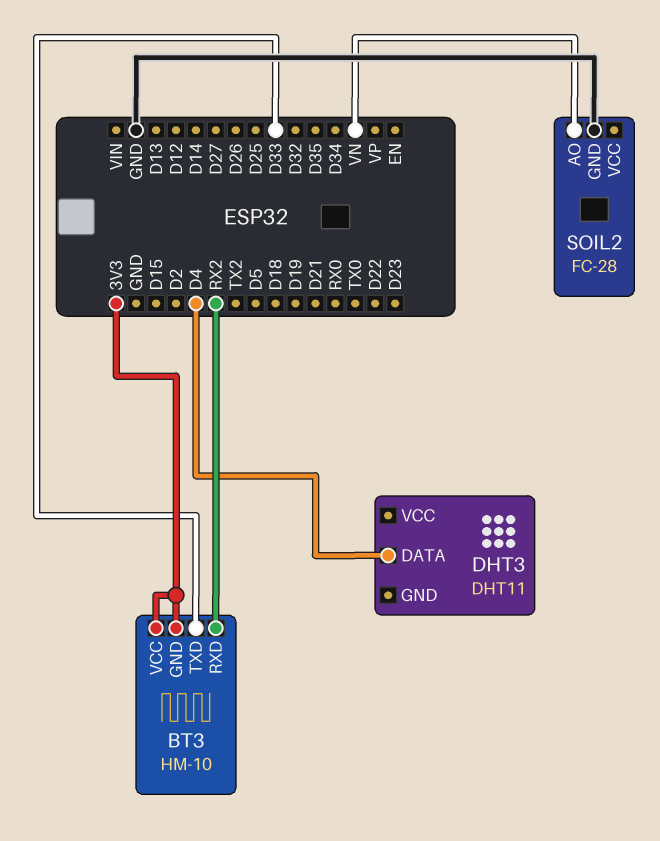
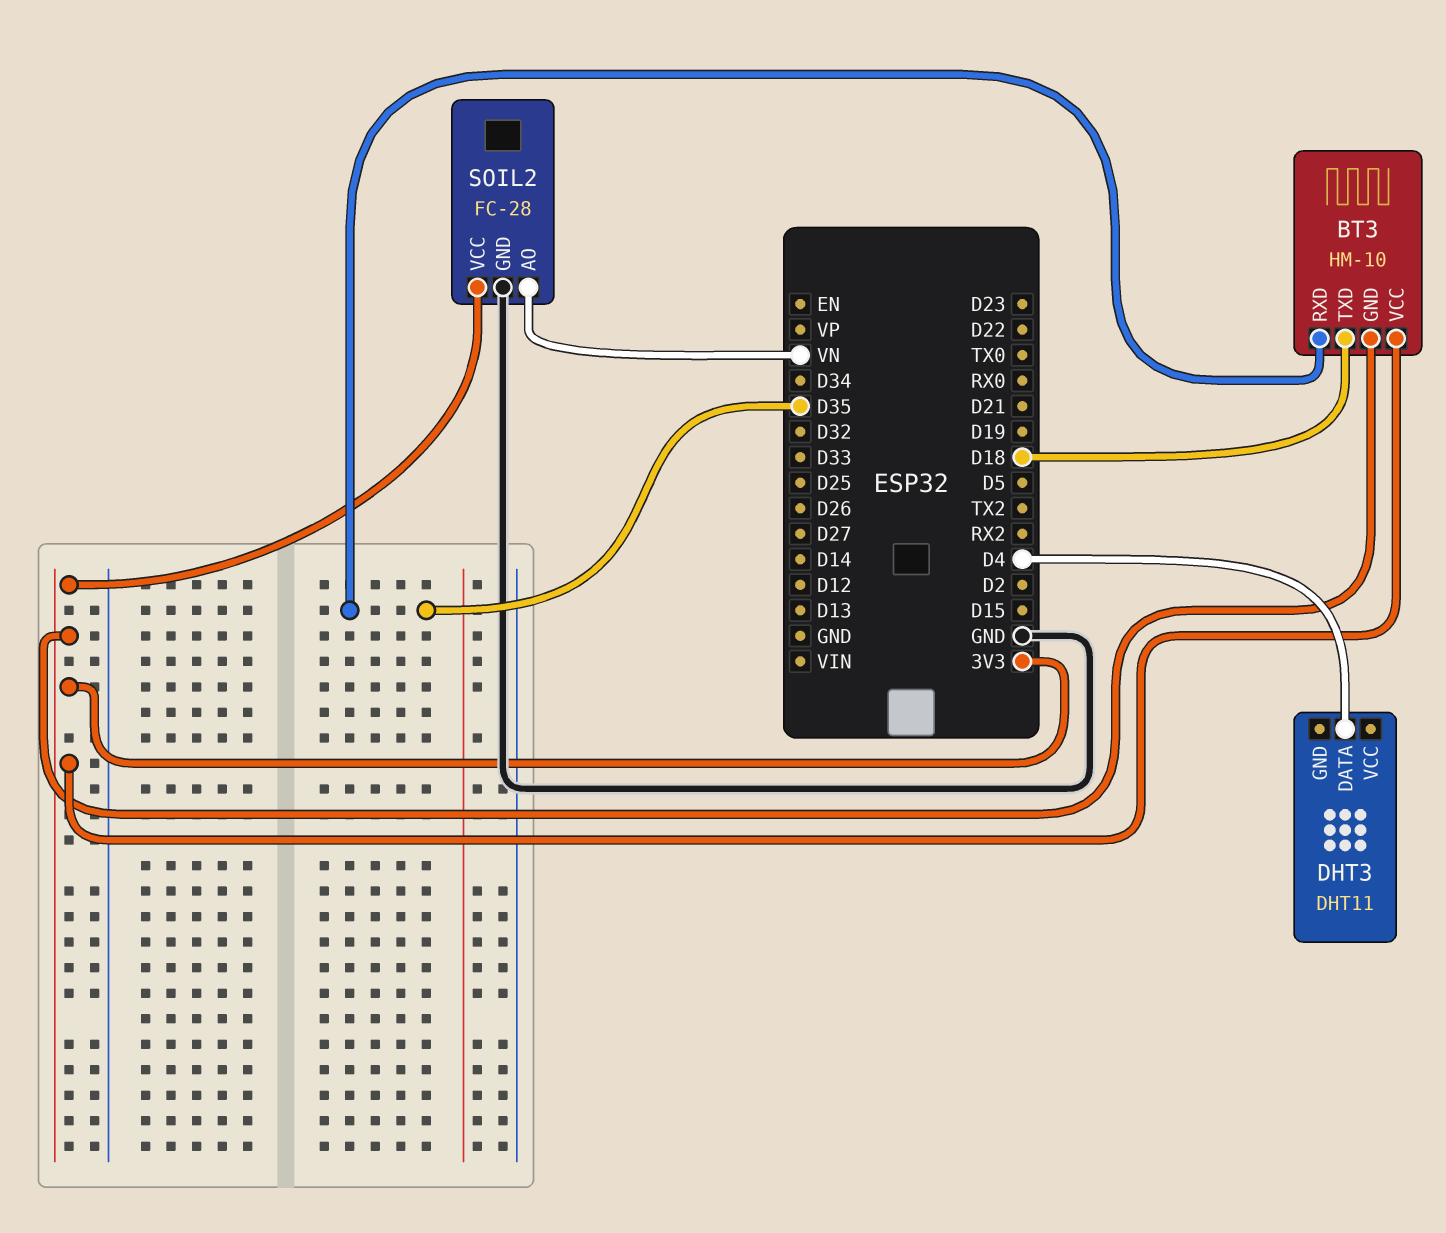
BT3 pin RXD: RX2 -> D35
BT3 pin TXD: D33 -> D18
SOIL2 pin VCC: none -> 3V3

